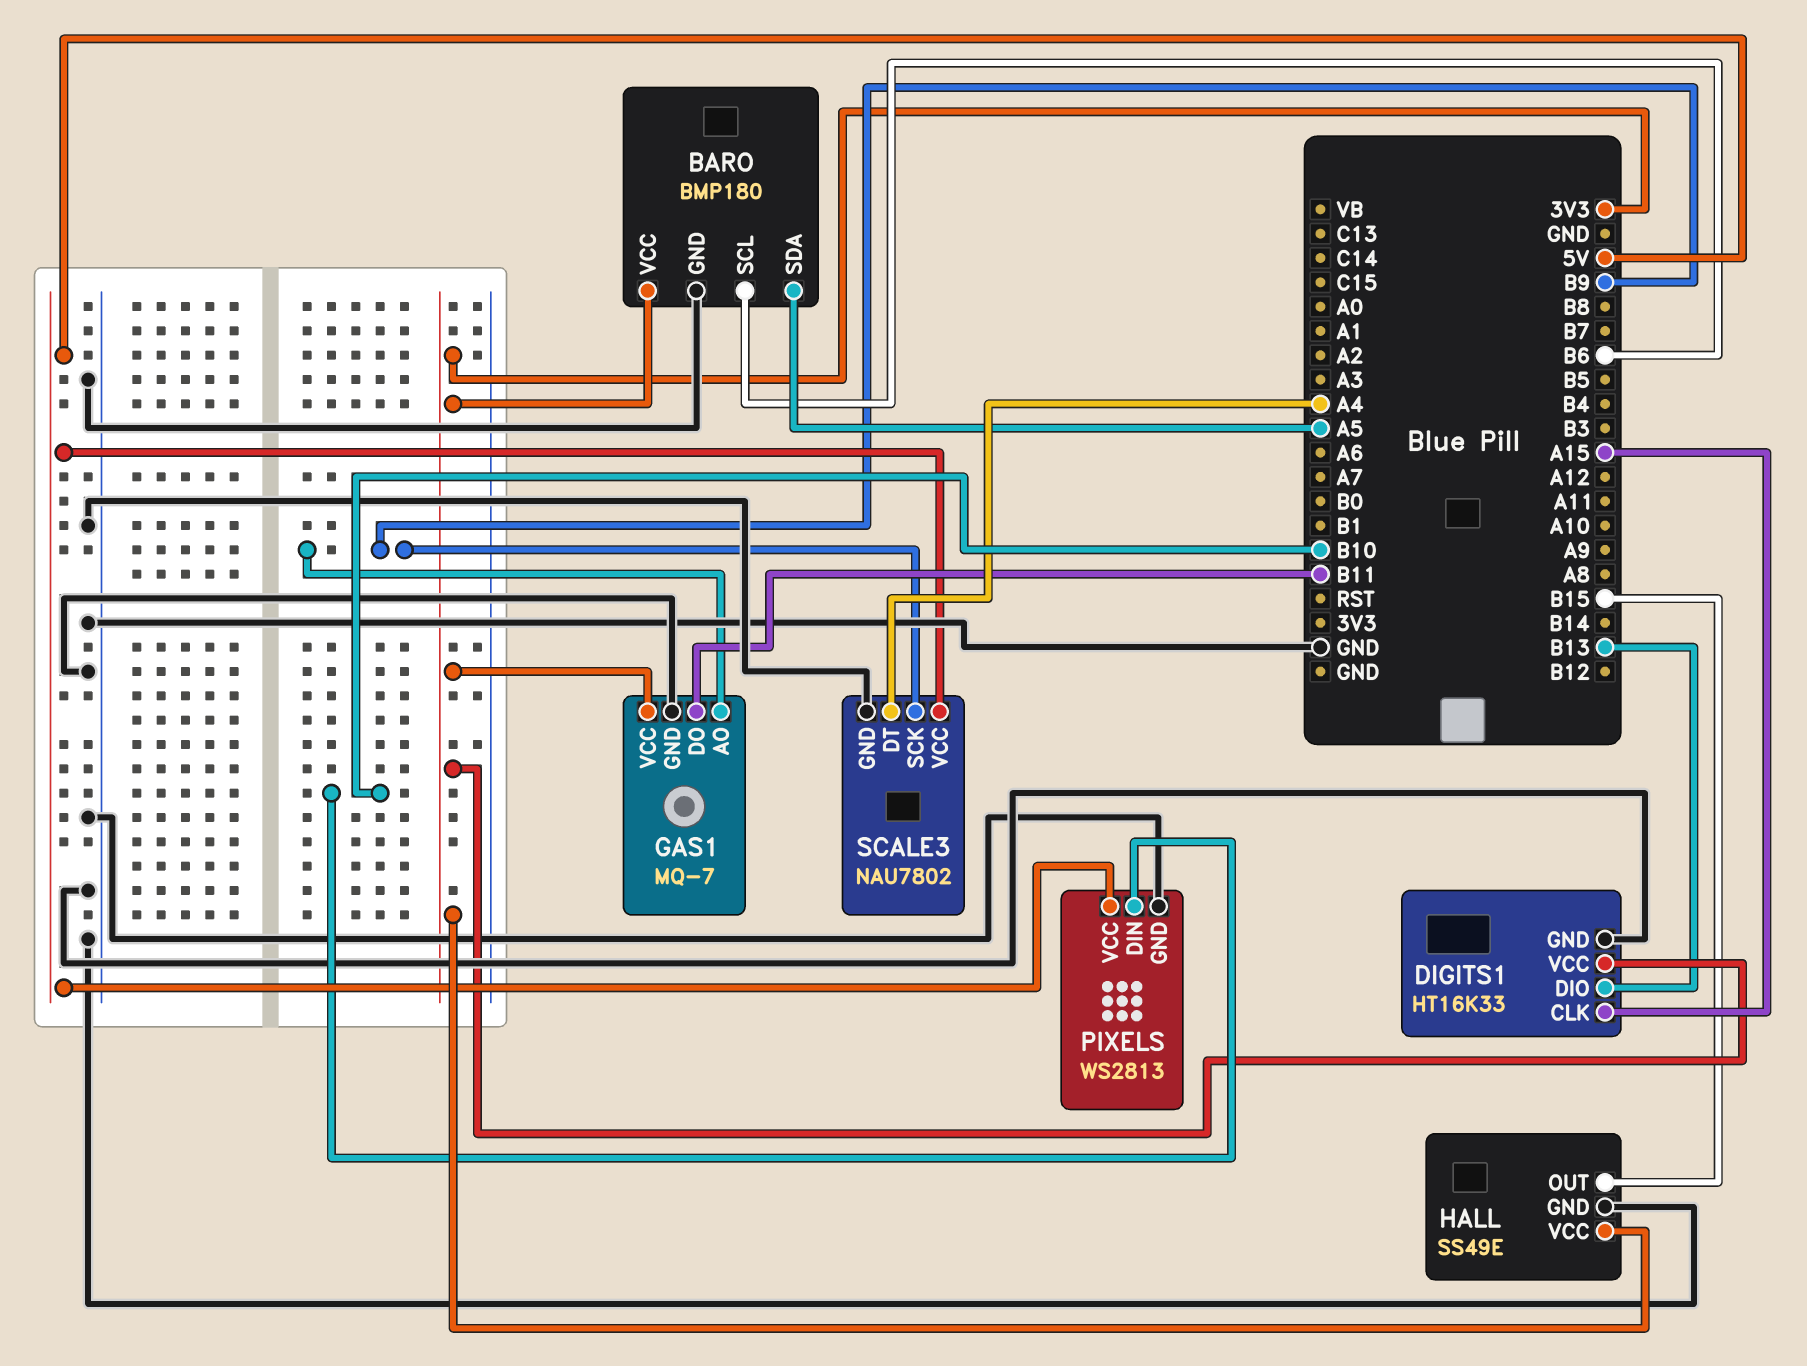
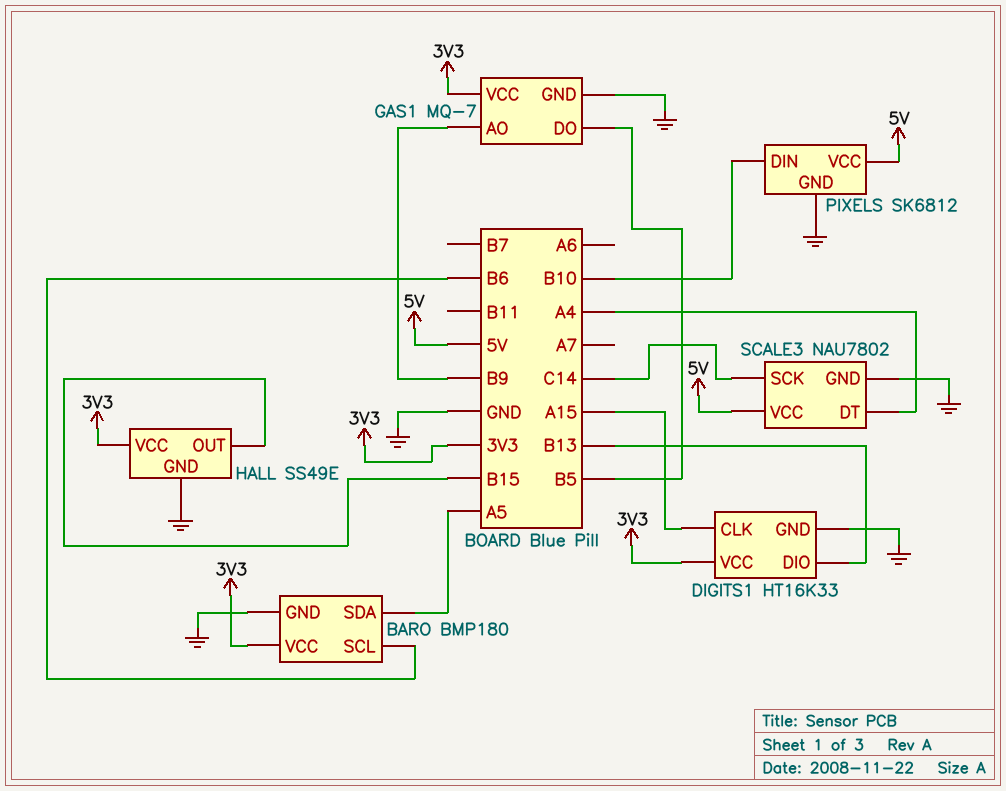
GAS1 pin DO: B11 -> B5
PIXELS: WS2813 -> SK6812
SCALE3 pin SCK: B9 -> C14

